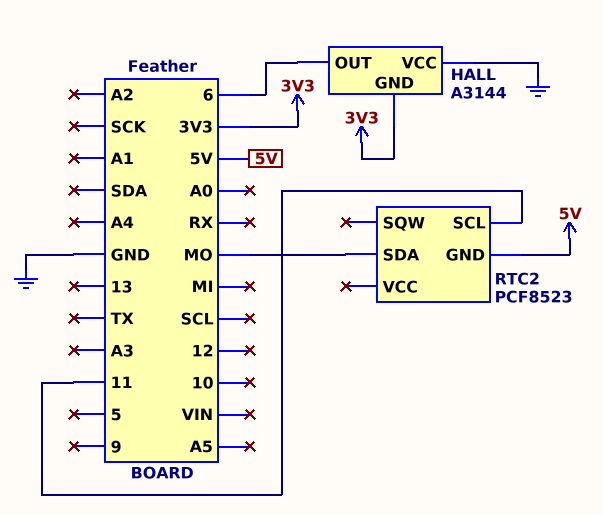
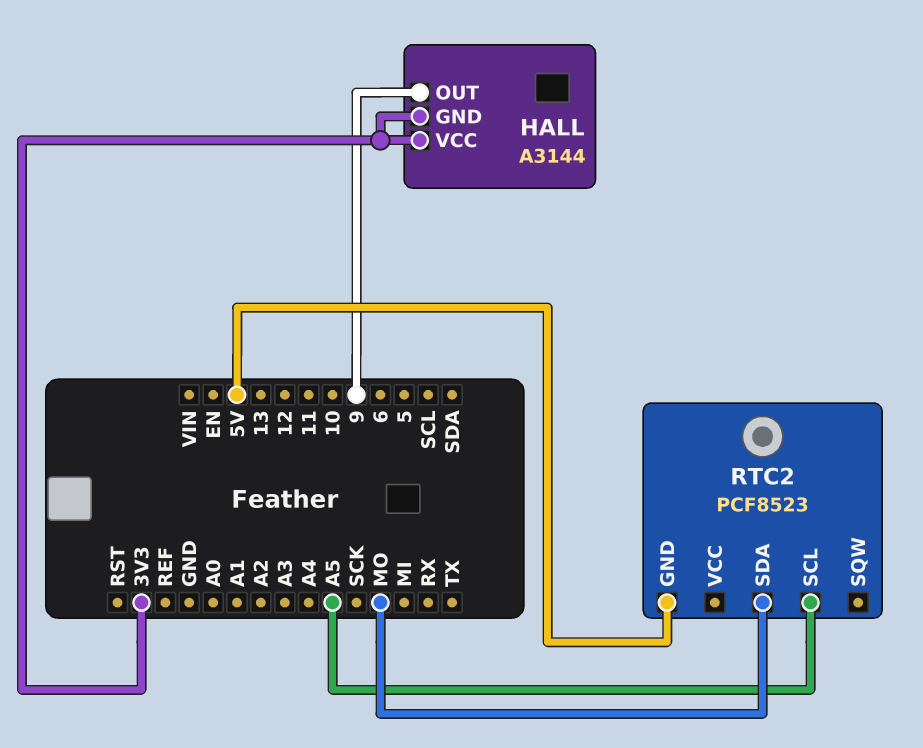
HALL pin OUT: 6 -> 9
HALL pin VCC: GND -> 3V3
RTC2 pin SCL: 11 -> A5

